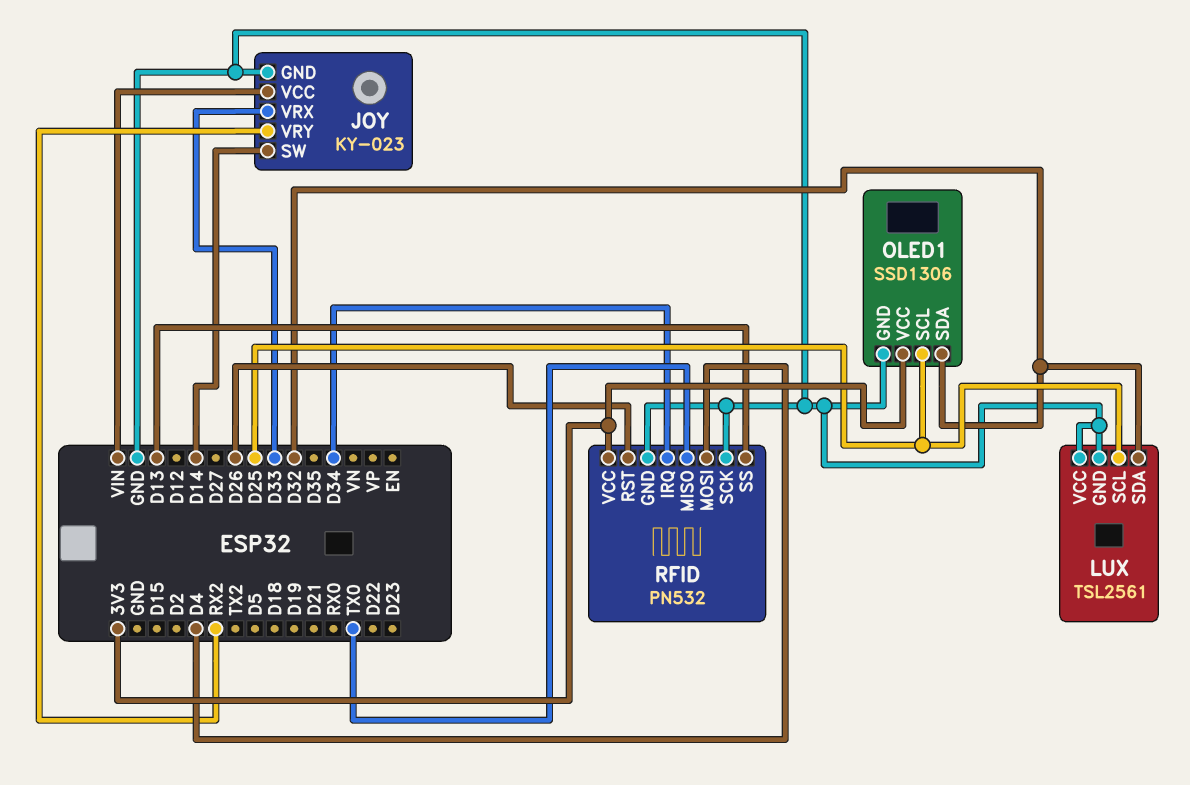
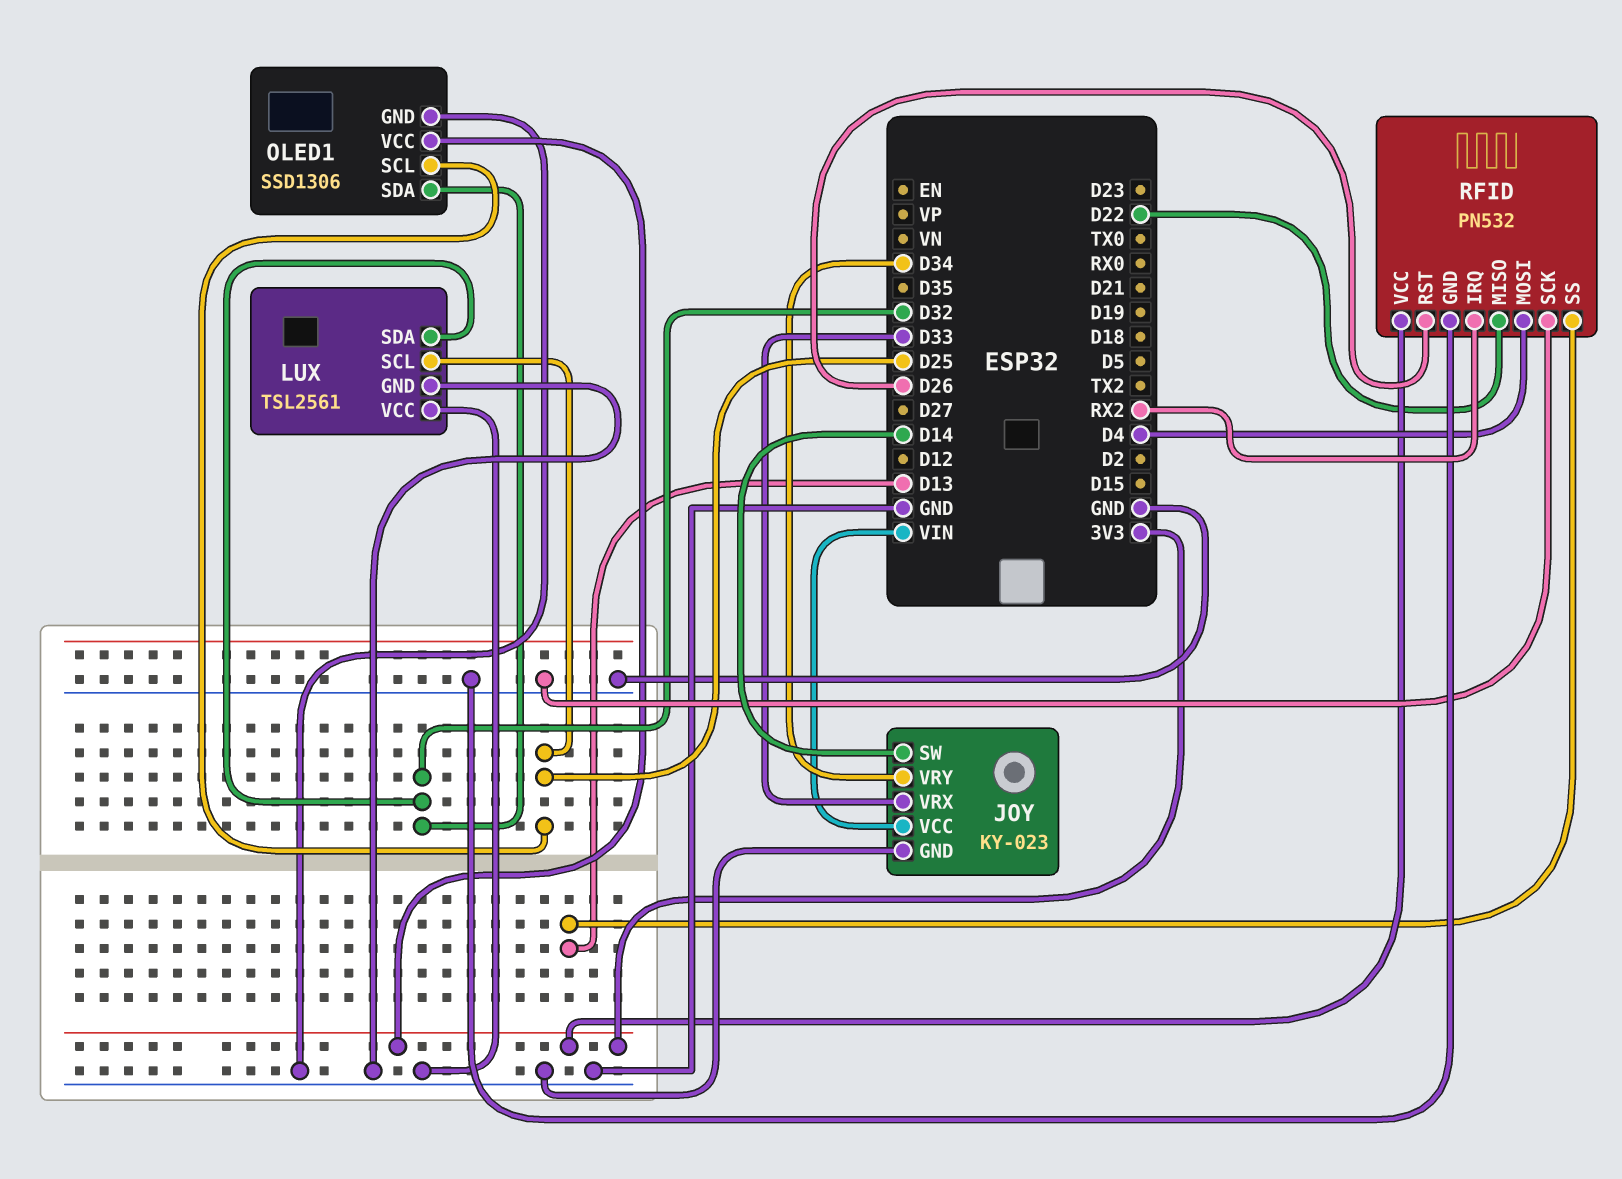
JOY pin VRY: RX2 -> D34
RFID pin IRQ: D34 -> RX2
RFID pin MISO: TX0 -> D22

